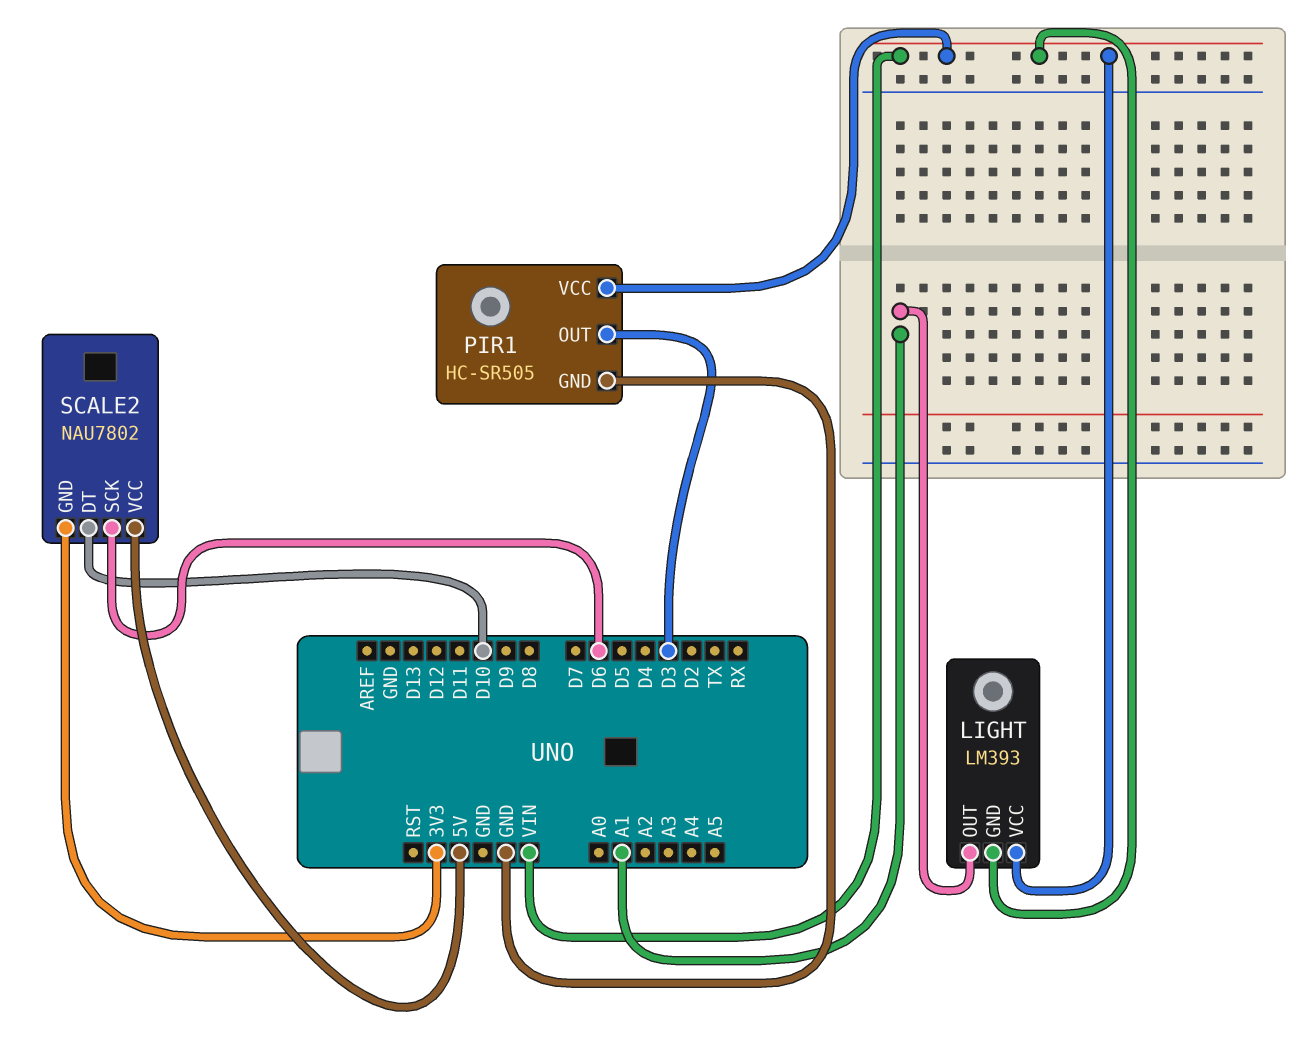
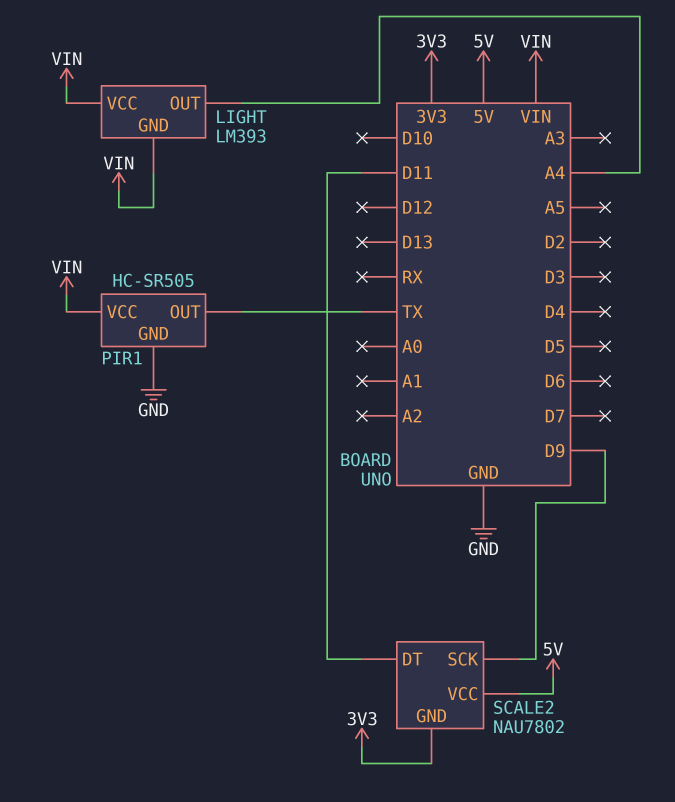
LIGHT pin OUT: A1 -> A4
PIR1 pin OUT: D3 -> TX
SCALE2 pin DT: D10 -> D11
SCALE2 pin SCK: D6 -> D9

